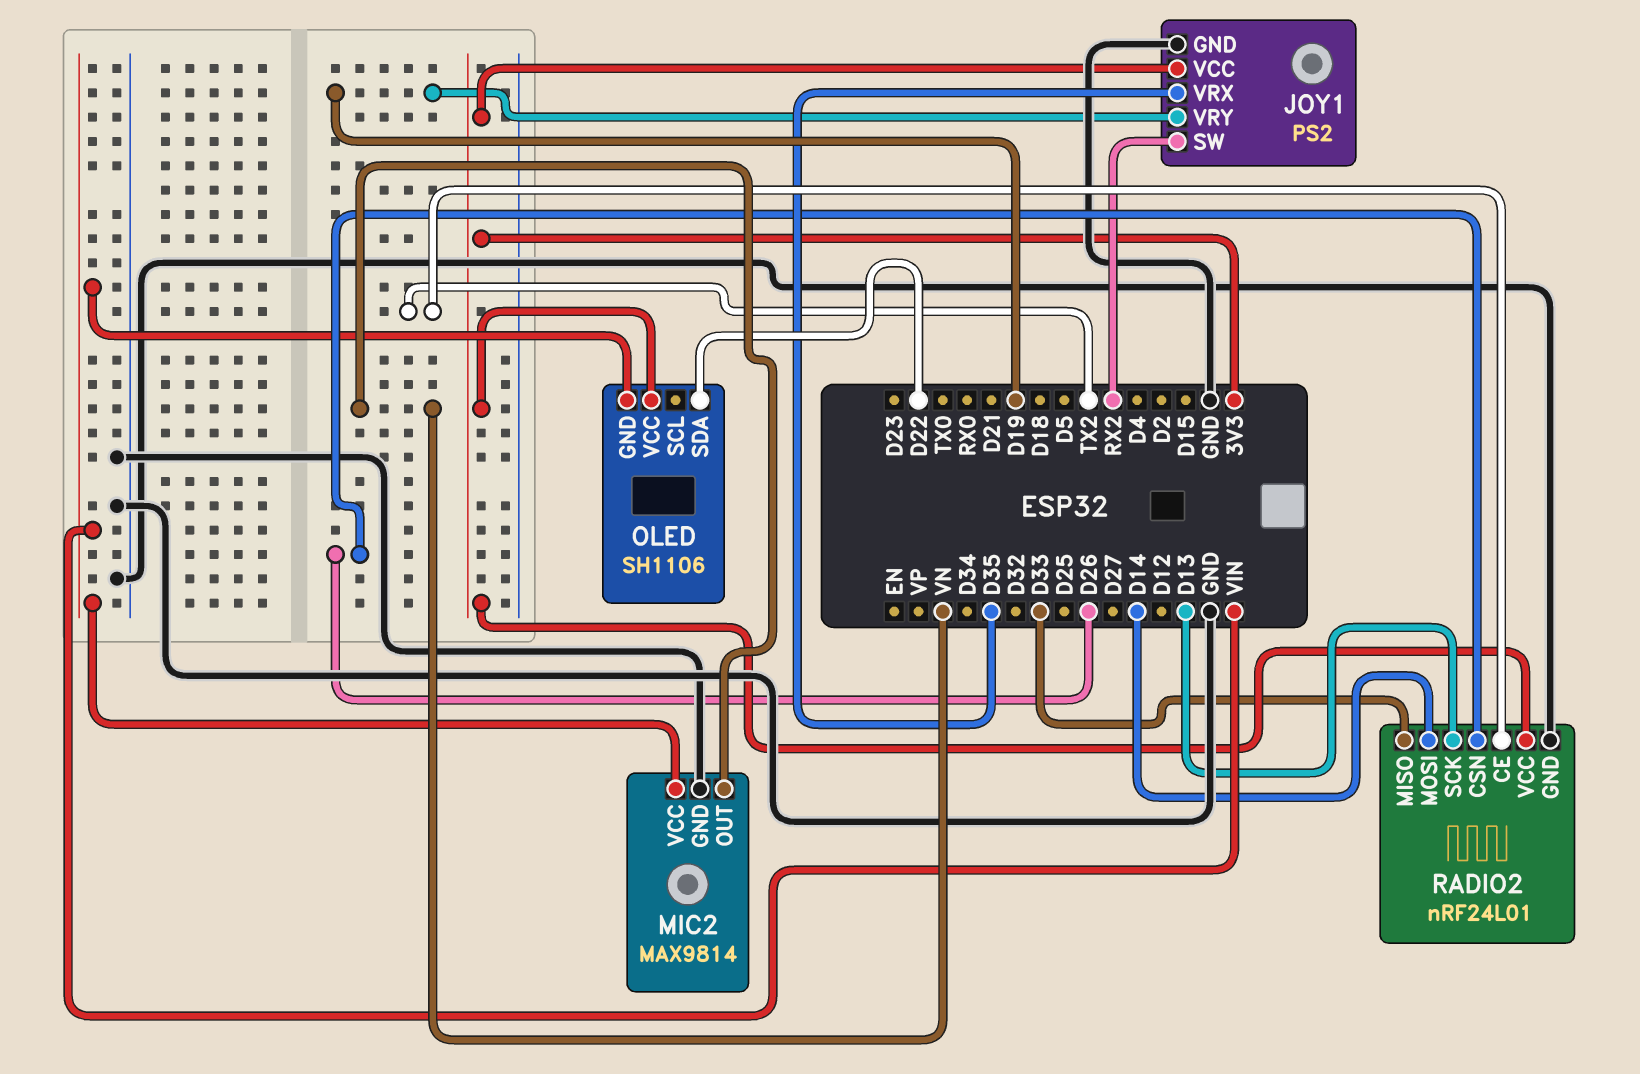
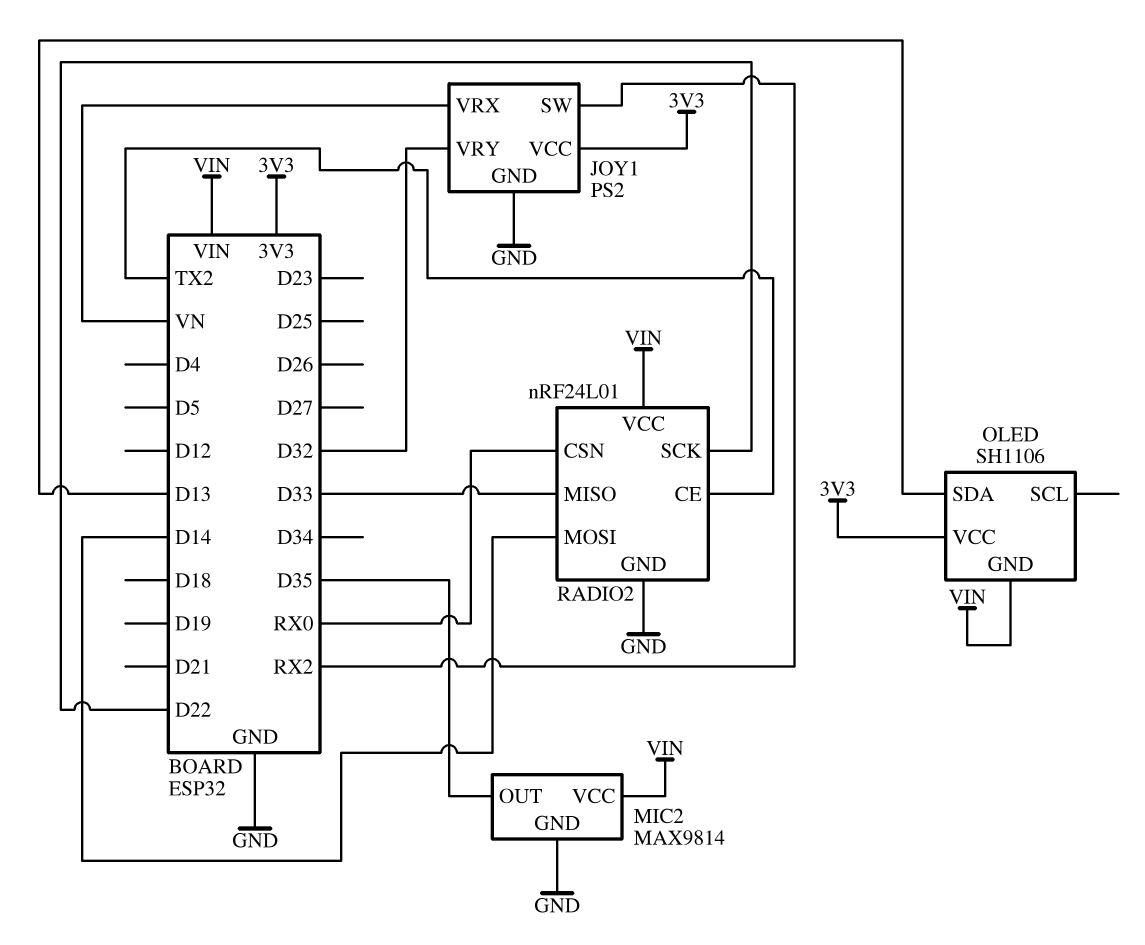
JOY1 pin VRX: D35 -> VN
JOY1 pin VRY: D19 -> D32
MIC2 pin OUT: VN -> D35
OLED pin SDA: D22 -> D13
RADIO2 pin CSN: D26 -> RX0
RADIO2 pin SCK: D13 -> D22
RADIO2 pin VCC: 3V3 -> VIN

